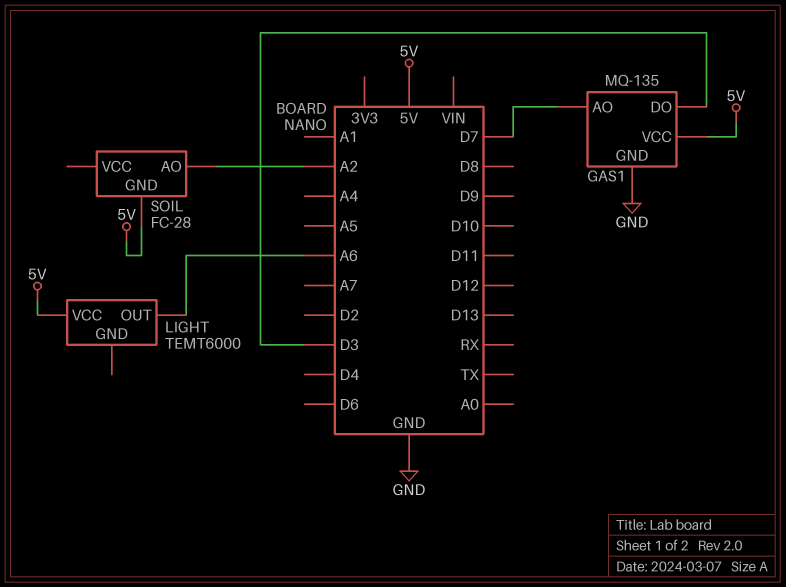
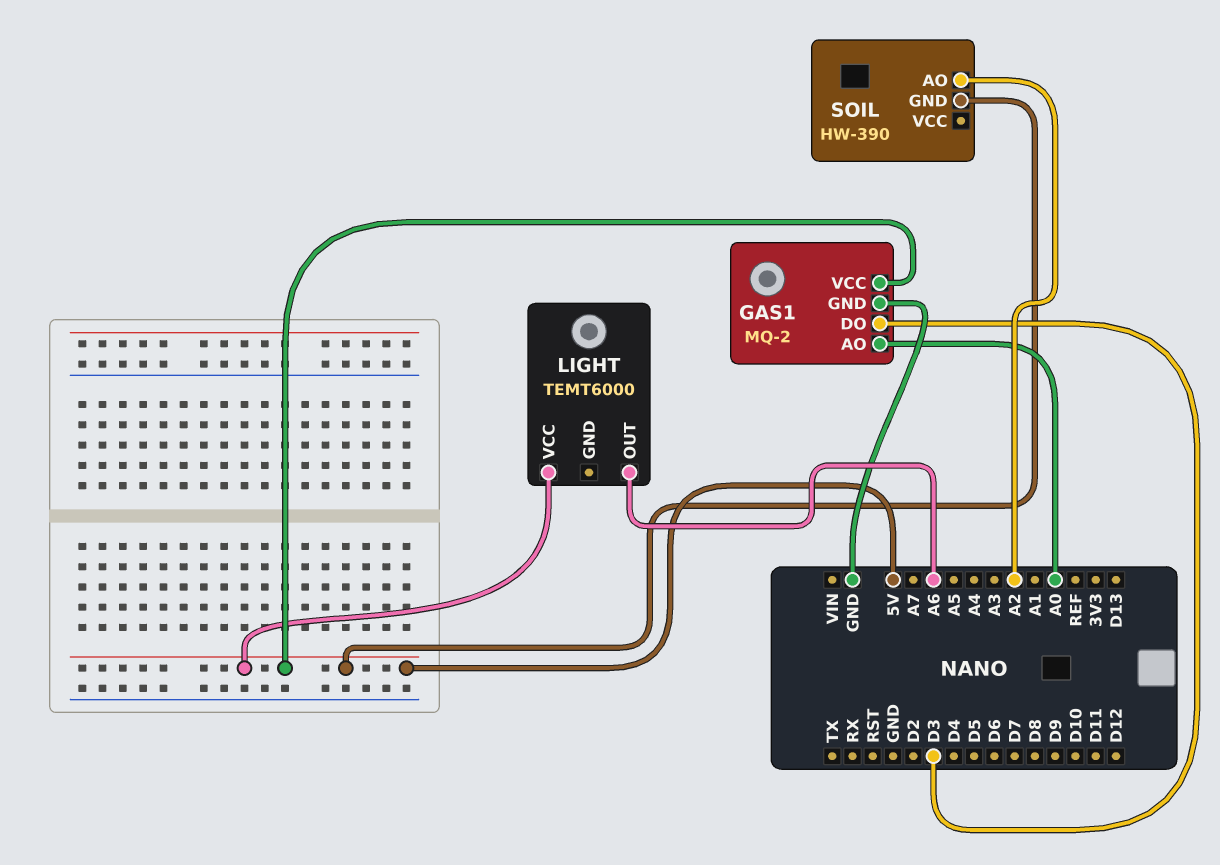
GAS1: MQ-135 -> MQ-2
GAS1 pin AO: D7 -> A0
SOIL: FC-28 -> HW-390

